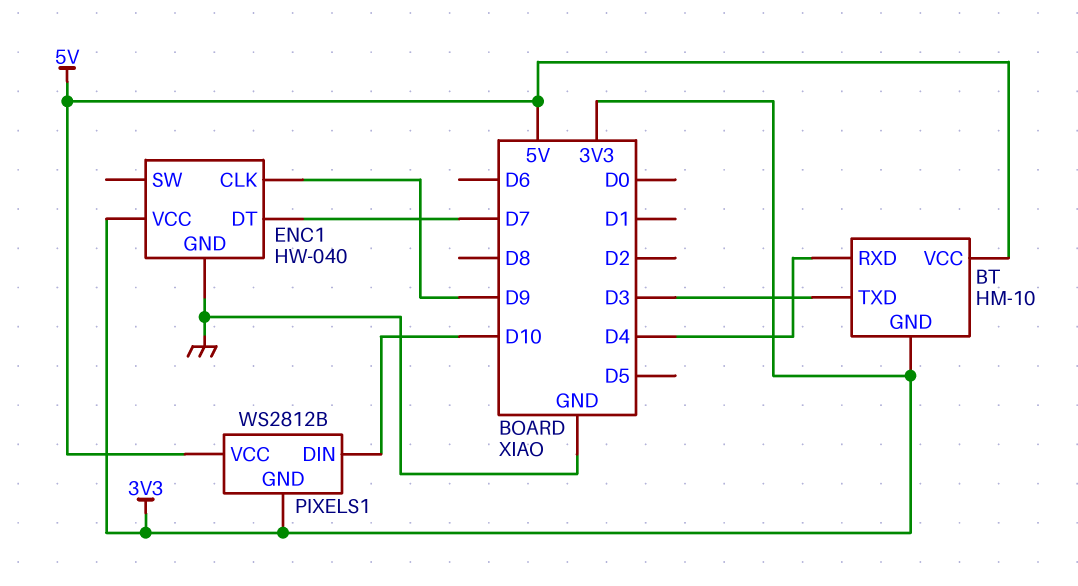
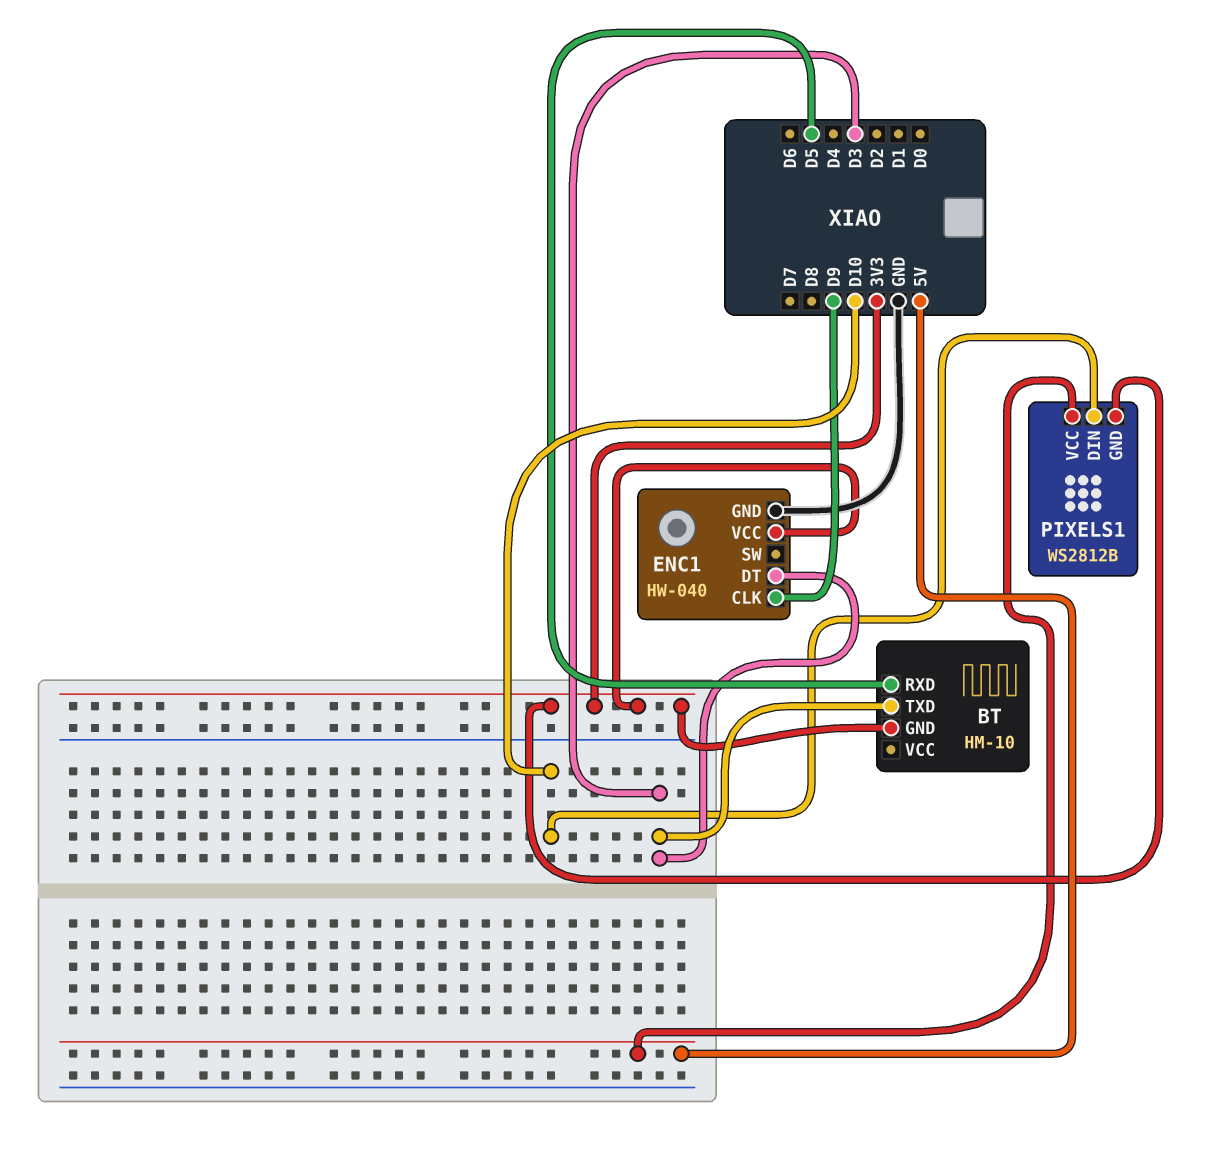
BT pin RXD: D4 -> D5
BT pin VCC: 5V -> none
ENC1 pin DT: D7 -> D3

